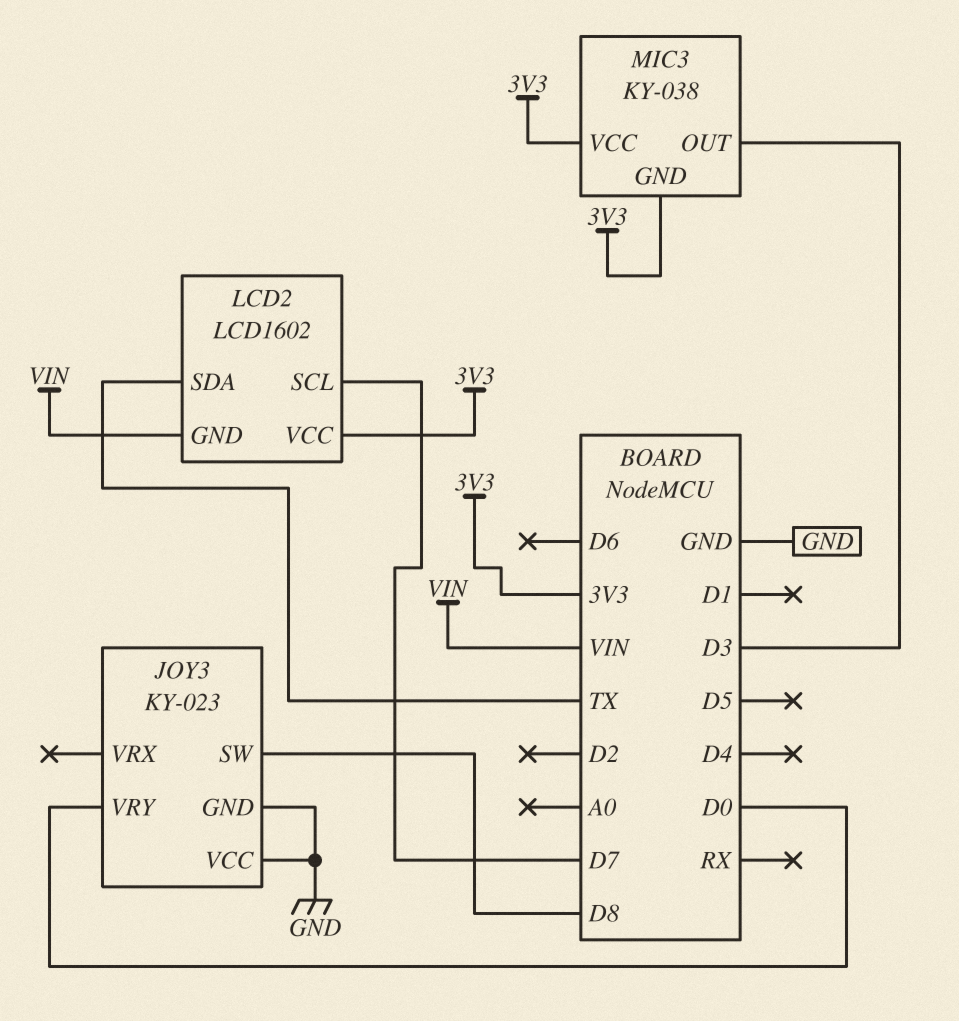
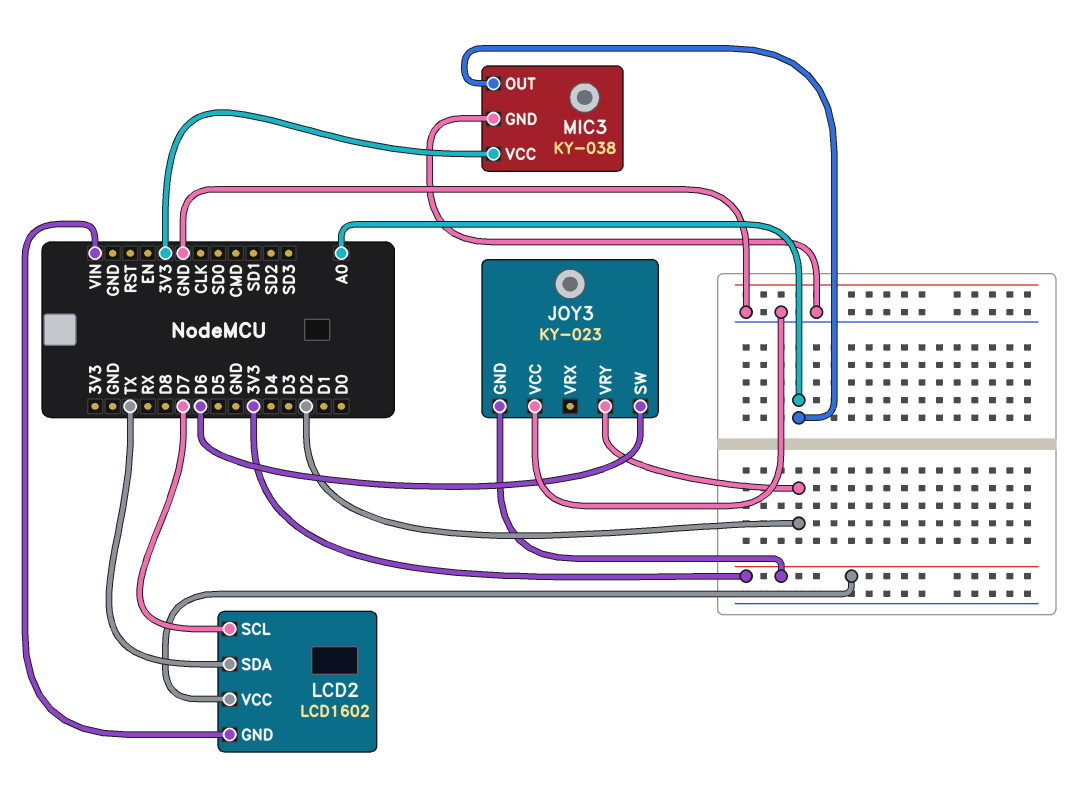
JOY3 pin GND: GND -> 3V3
JOY3 pin SW: D8 -> D6
JOY3 pin VRY: D0 -> D2
MIC3 pin GND: 3V3 -> GND
MIC3 pin OUT: D3 -> A0

